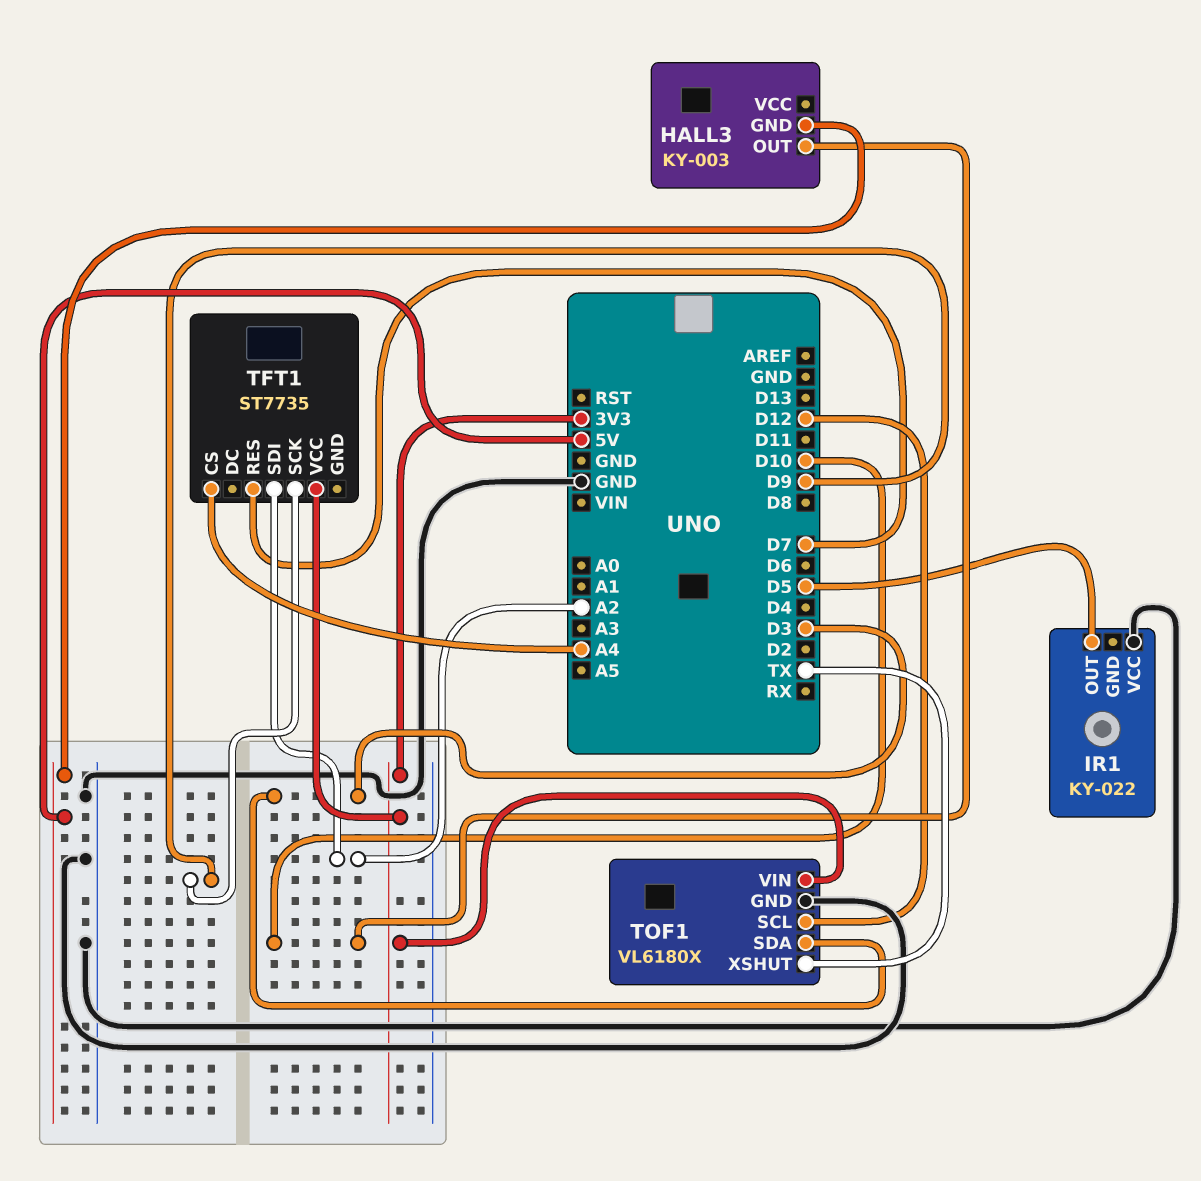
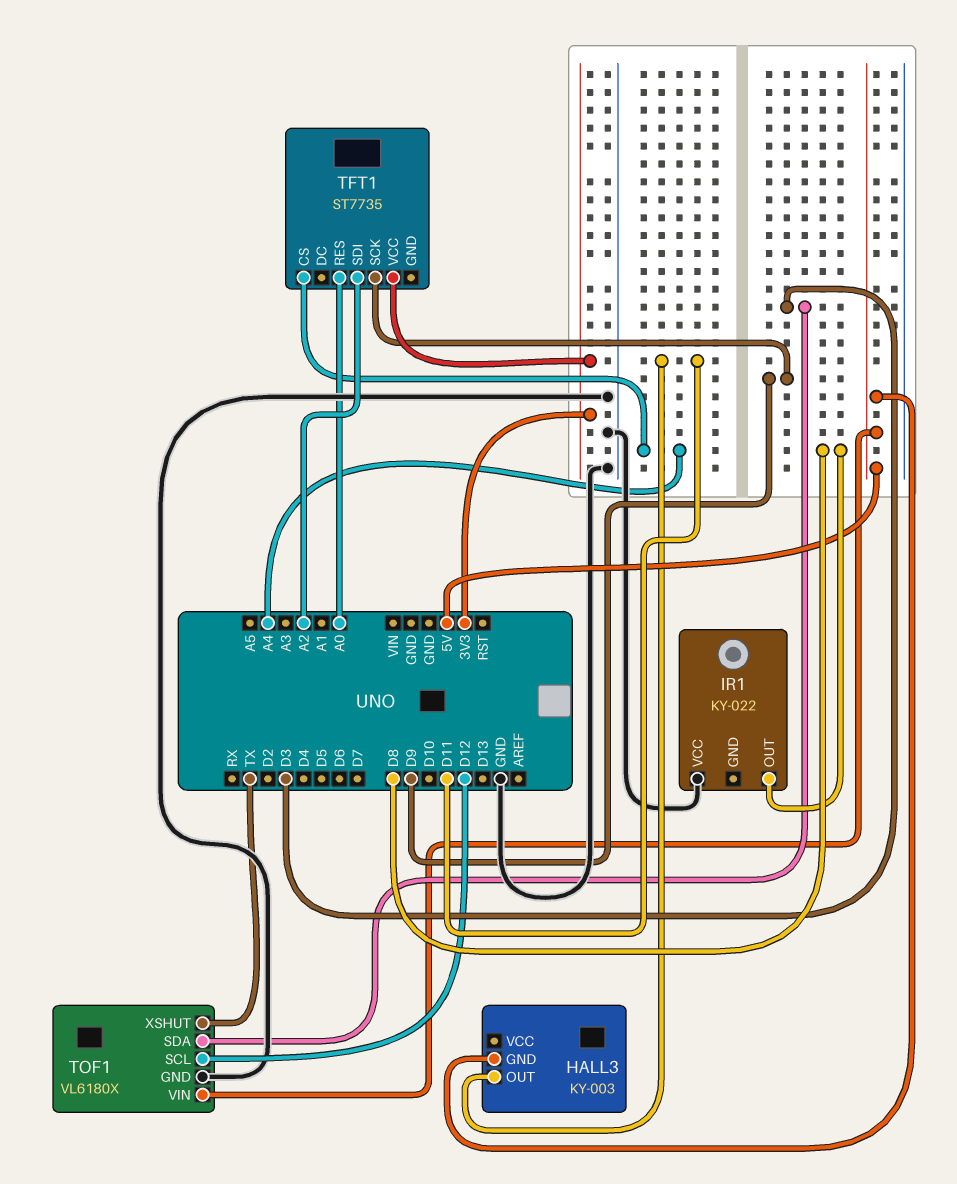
HALL3 pin OUT: D10 -> D11
IR1 pin OUT: D5 -> D8
TFT1 pin RES: D7 -> A0
TOF1 pin VIN: 3V3 -> 5V

